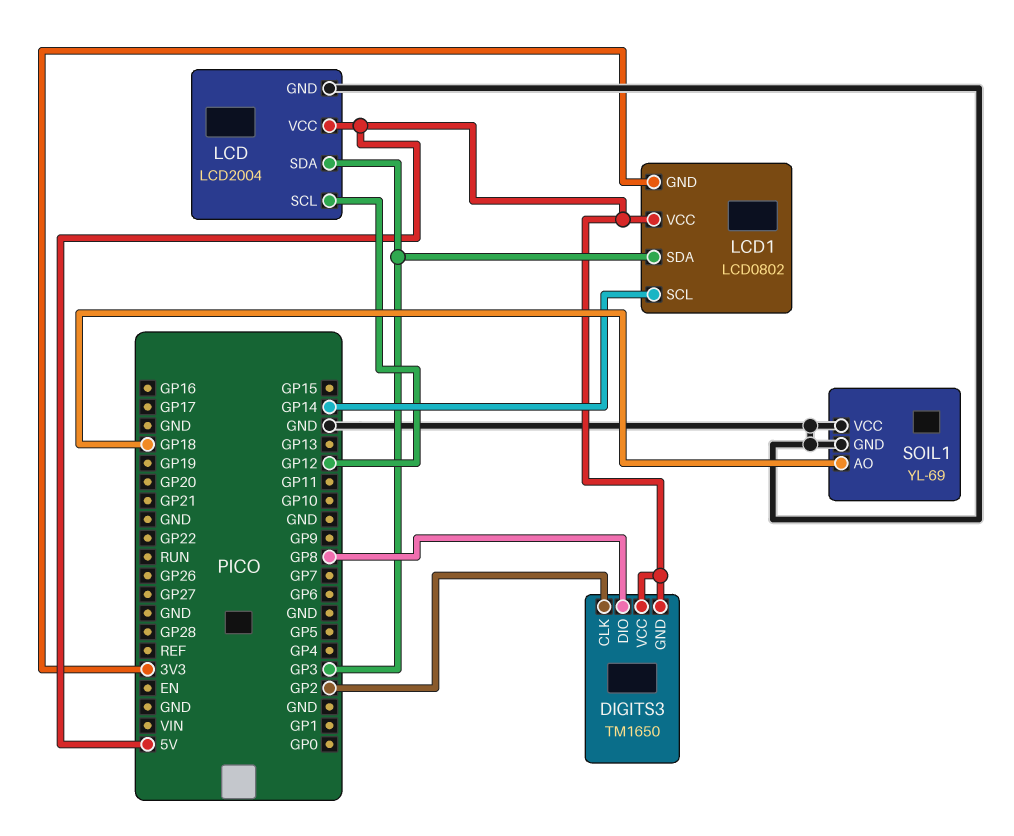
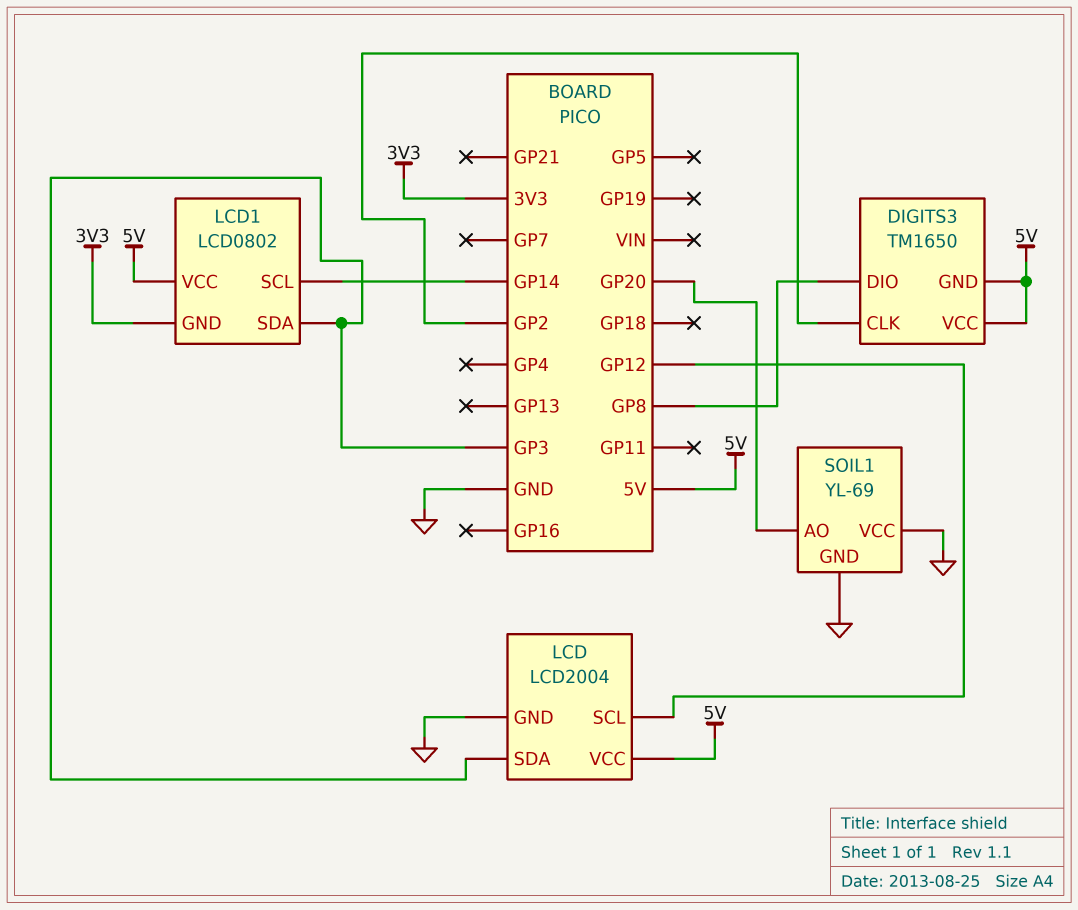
SOIL1 pin AO: GP18 -> GP20

